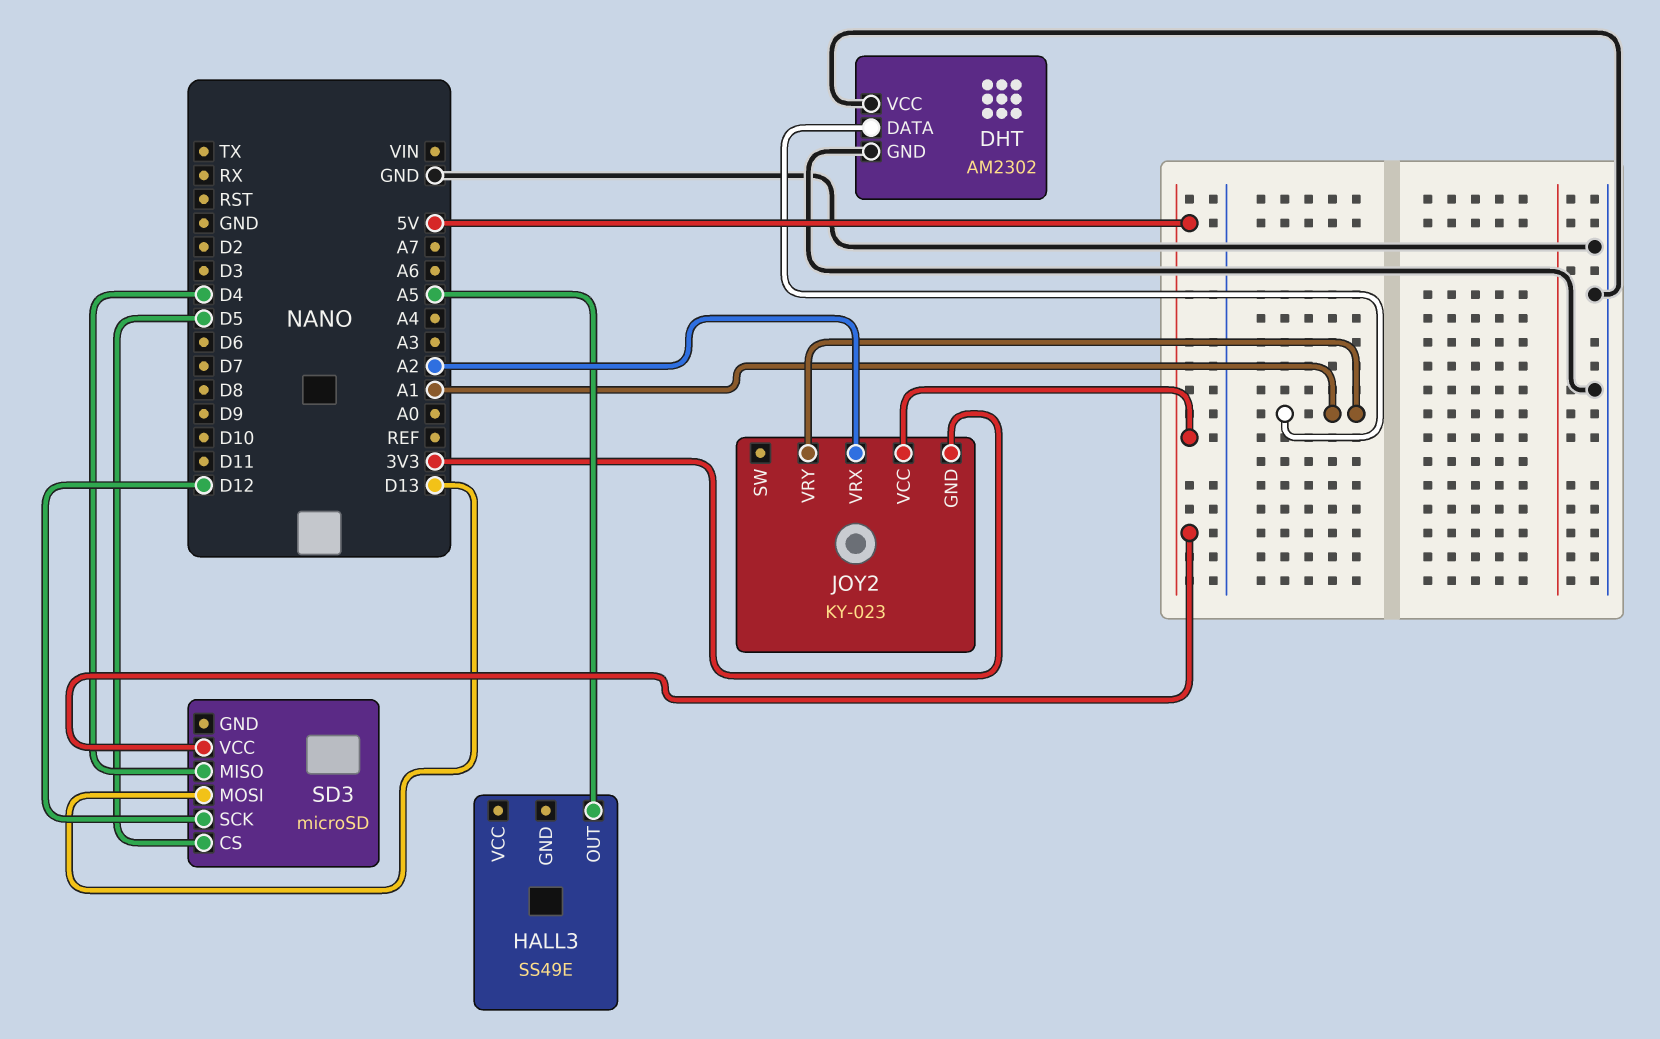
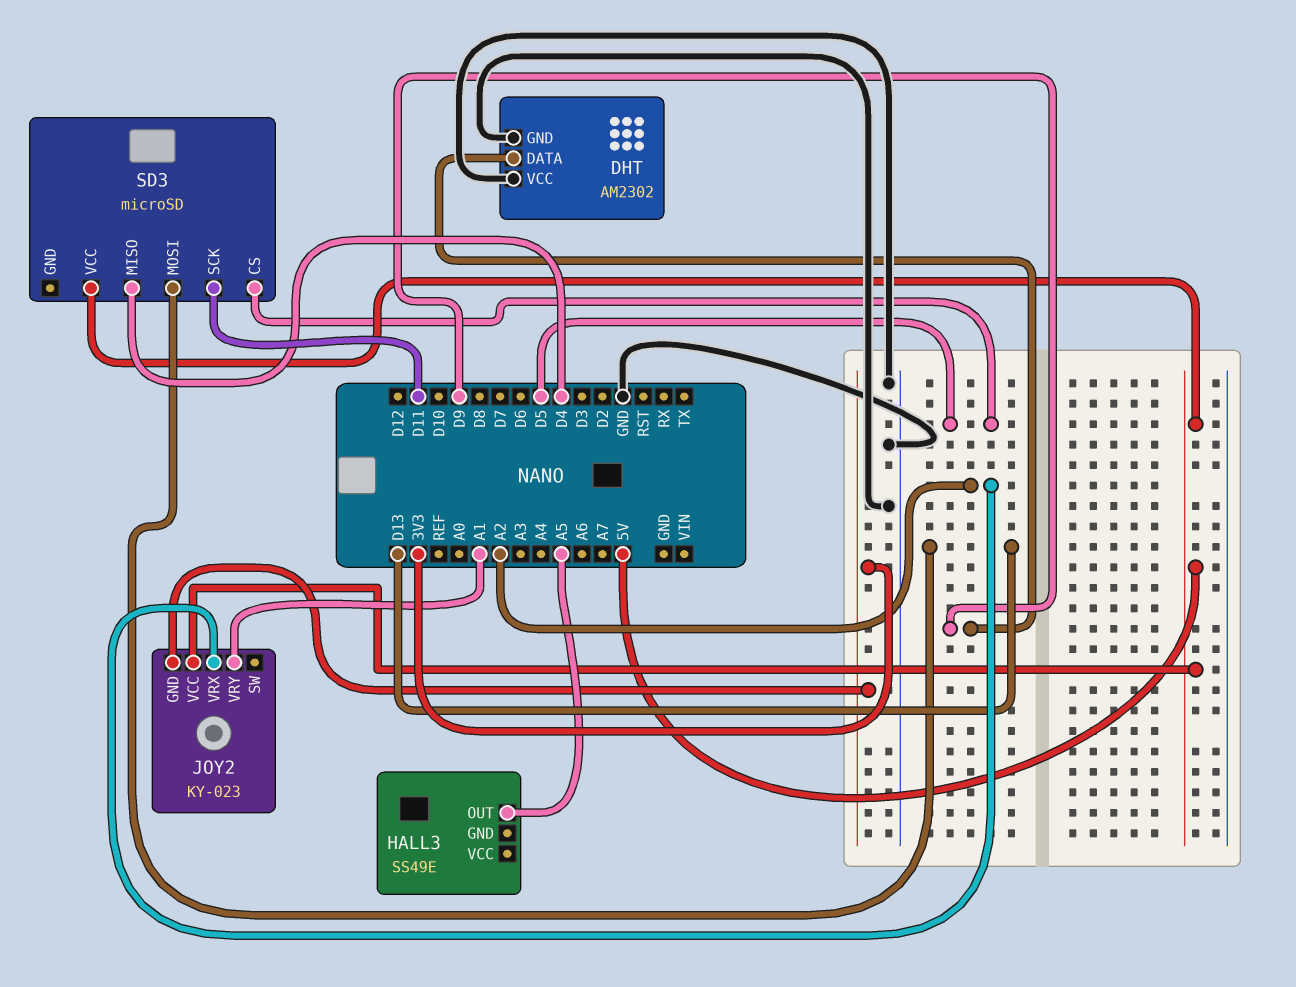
DHT pin DATA: A1 -> D9
SD3 pin SCK: D12 -> D11

